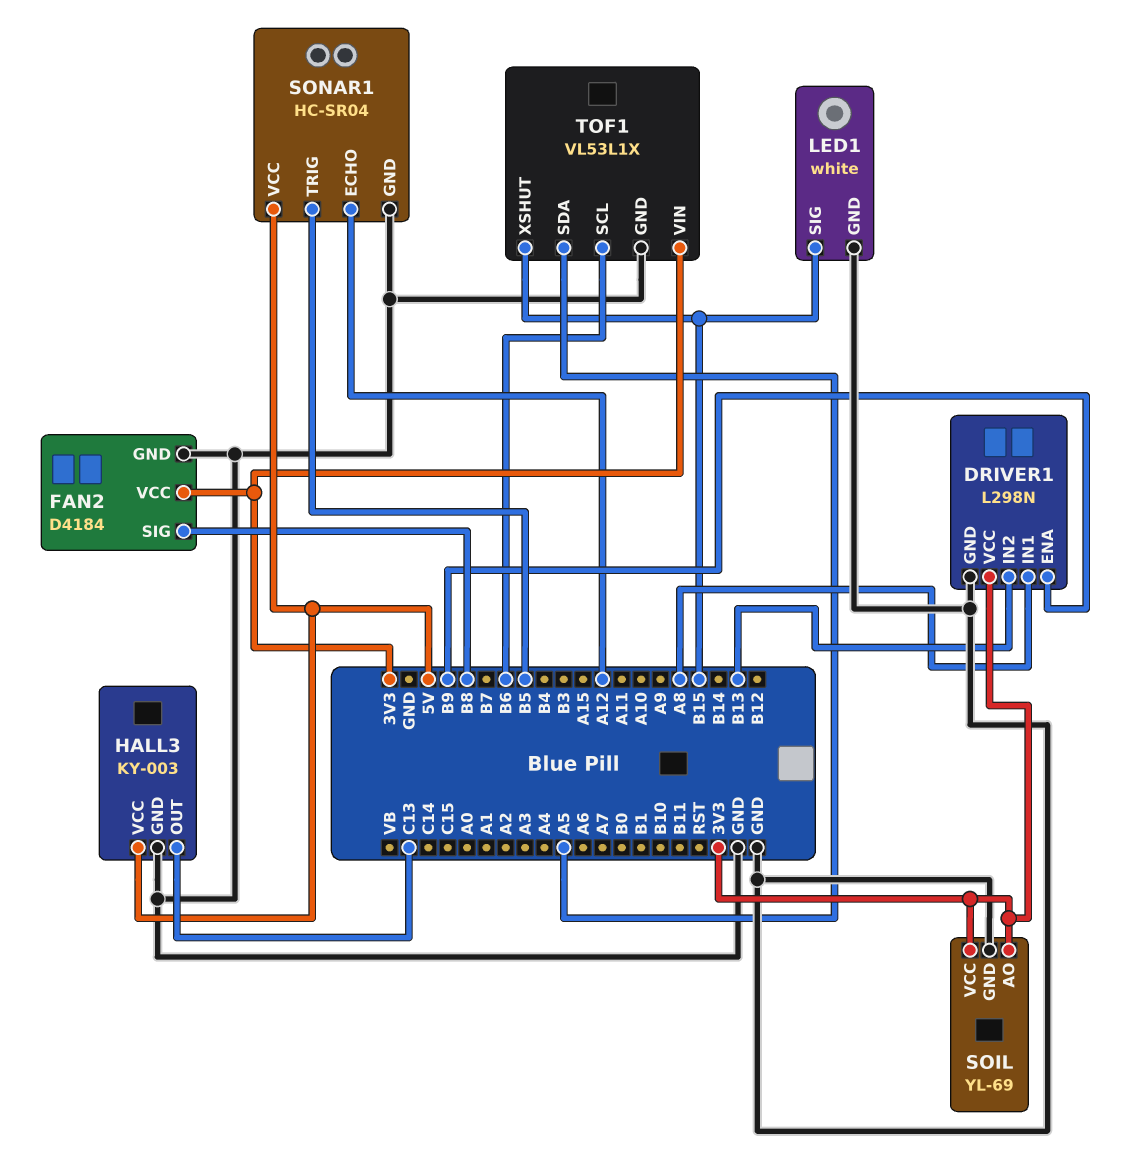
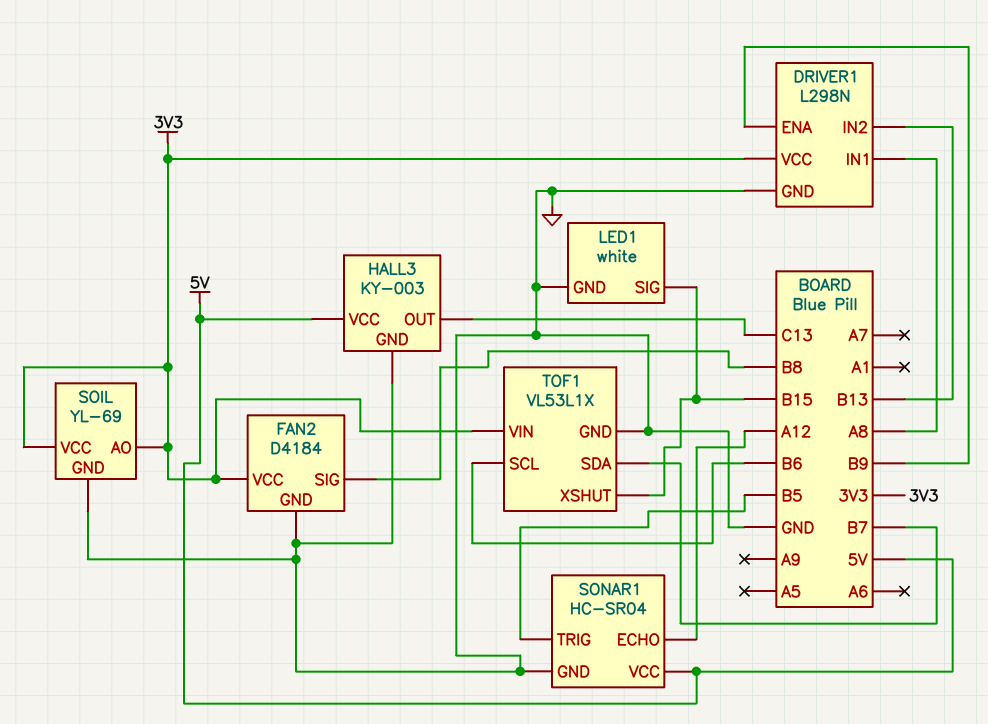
TOF1 pin SDA: A5 -> B7

